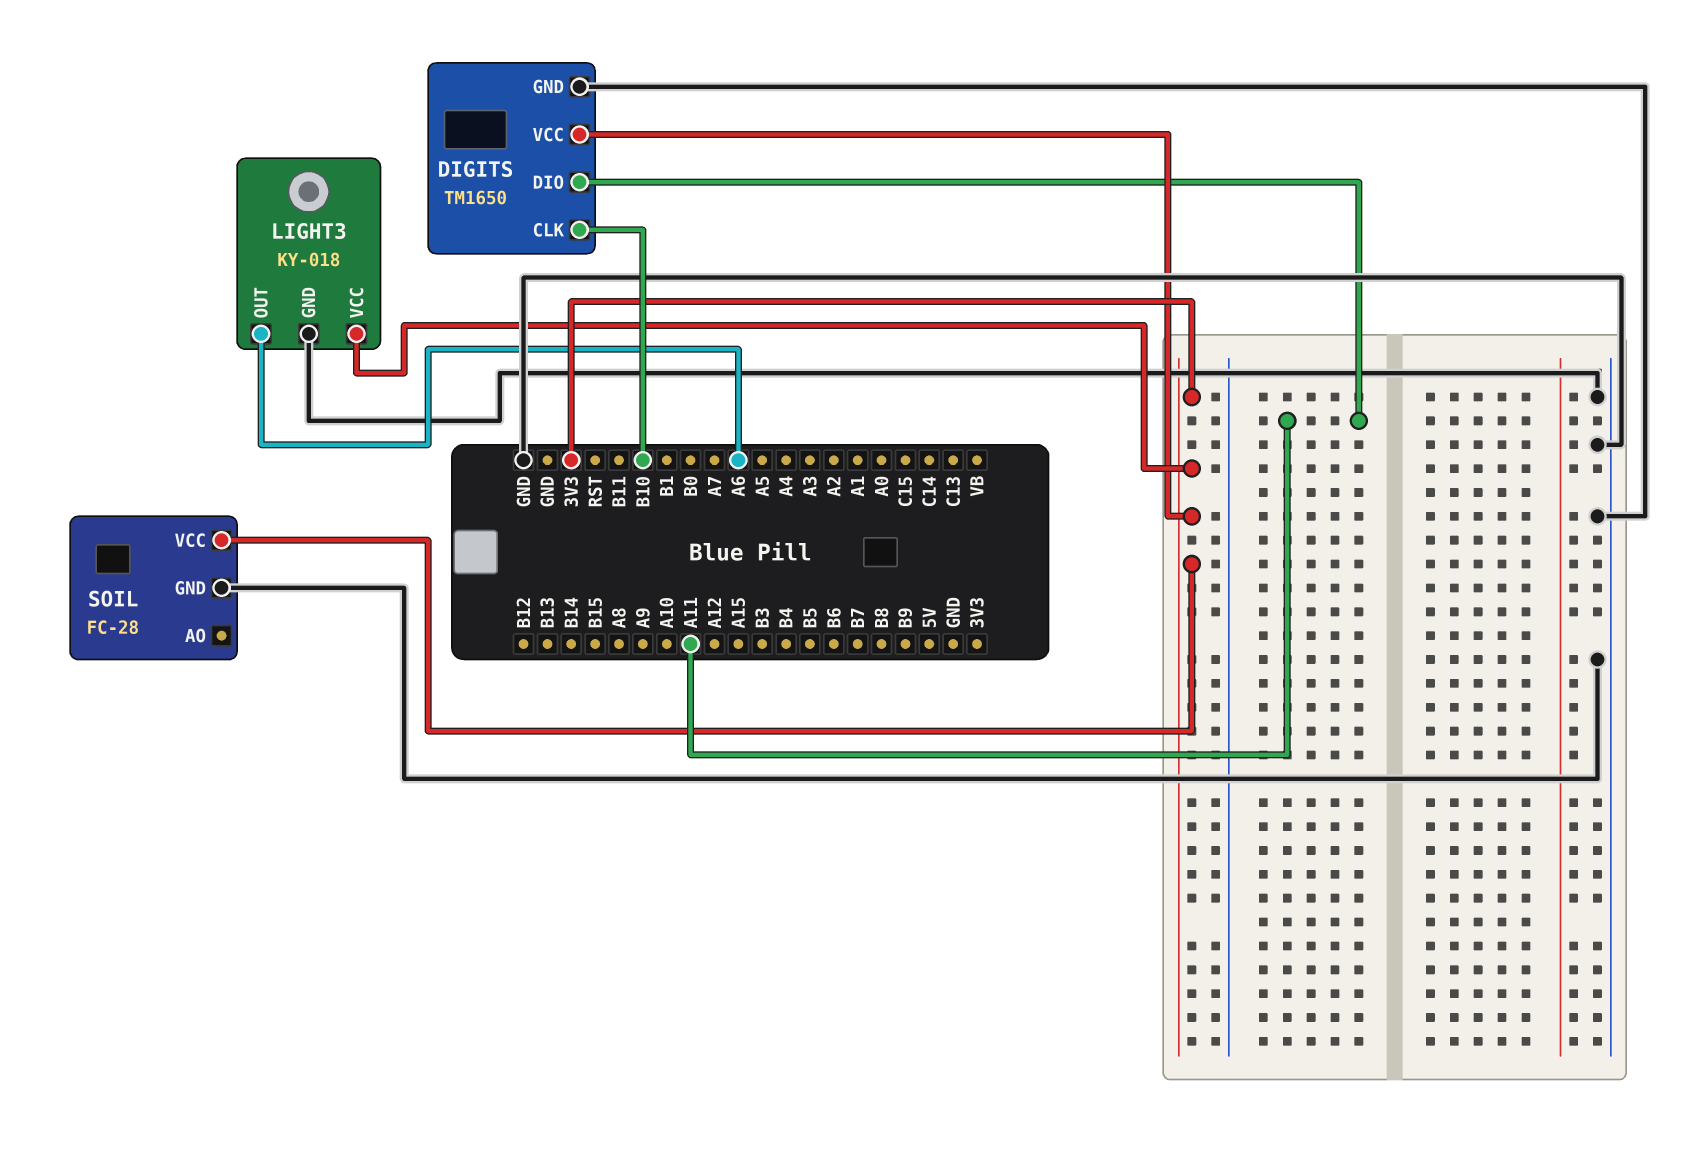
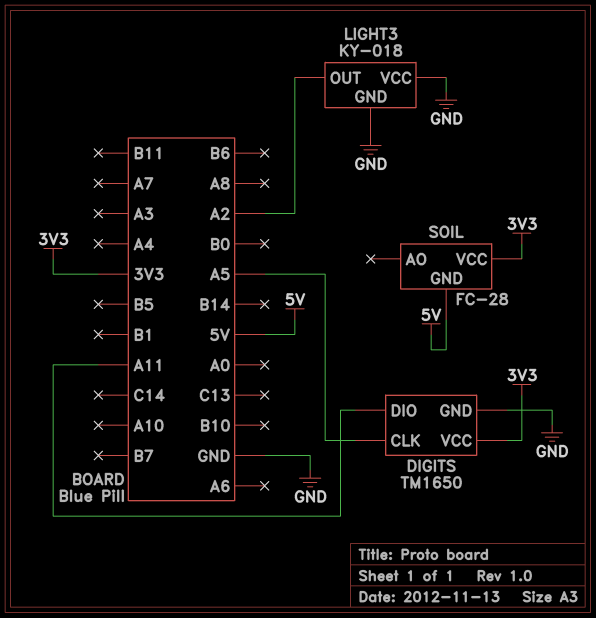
DIGITS pin CLK: B10 -> A5
LIGHT3 pin OUT: A6 -> A2
LIGHT3 pin VCC: 3V3 -> GND
SOIL pin GND: GND -> 5V

